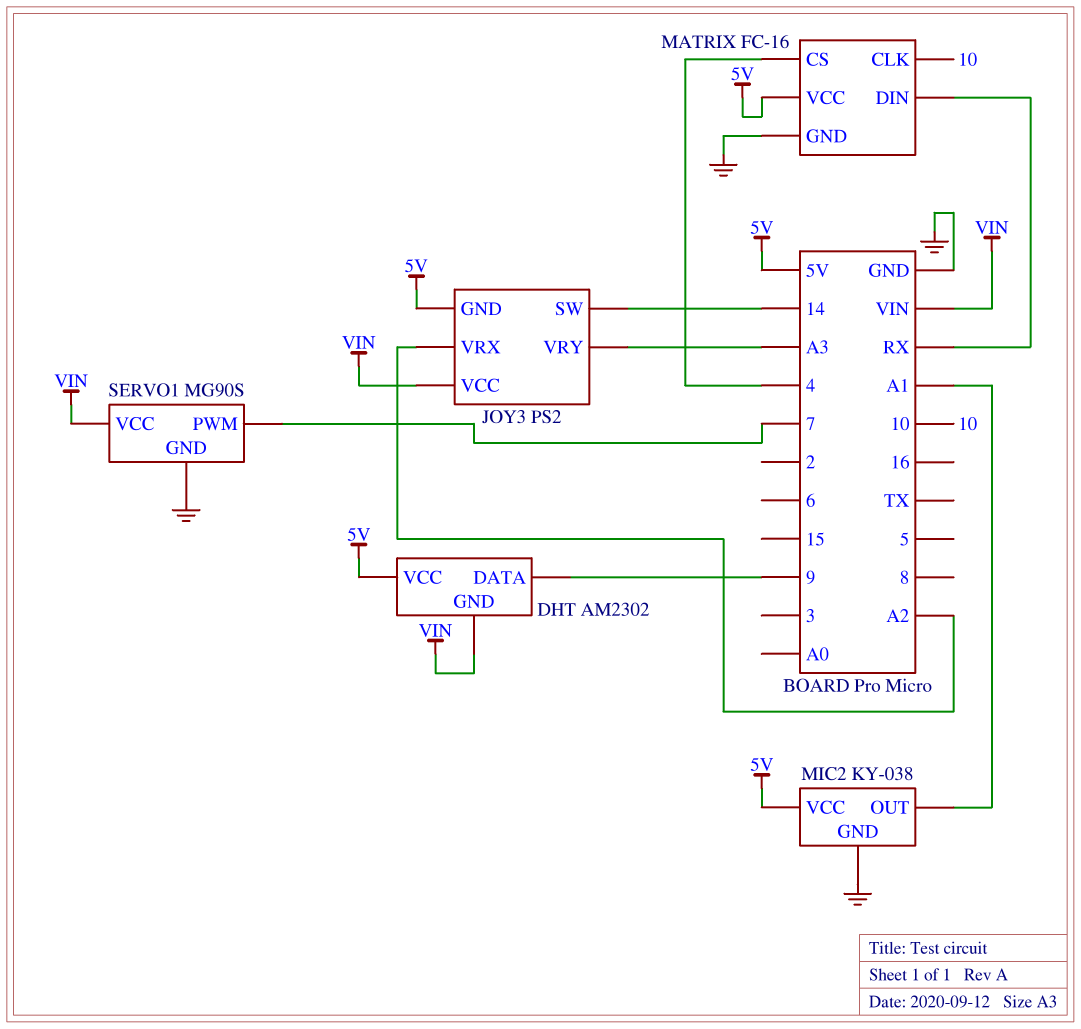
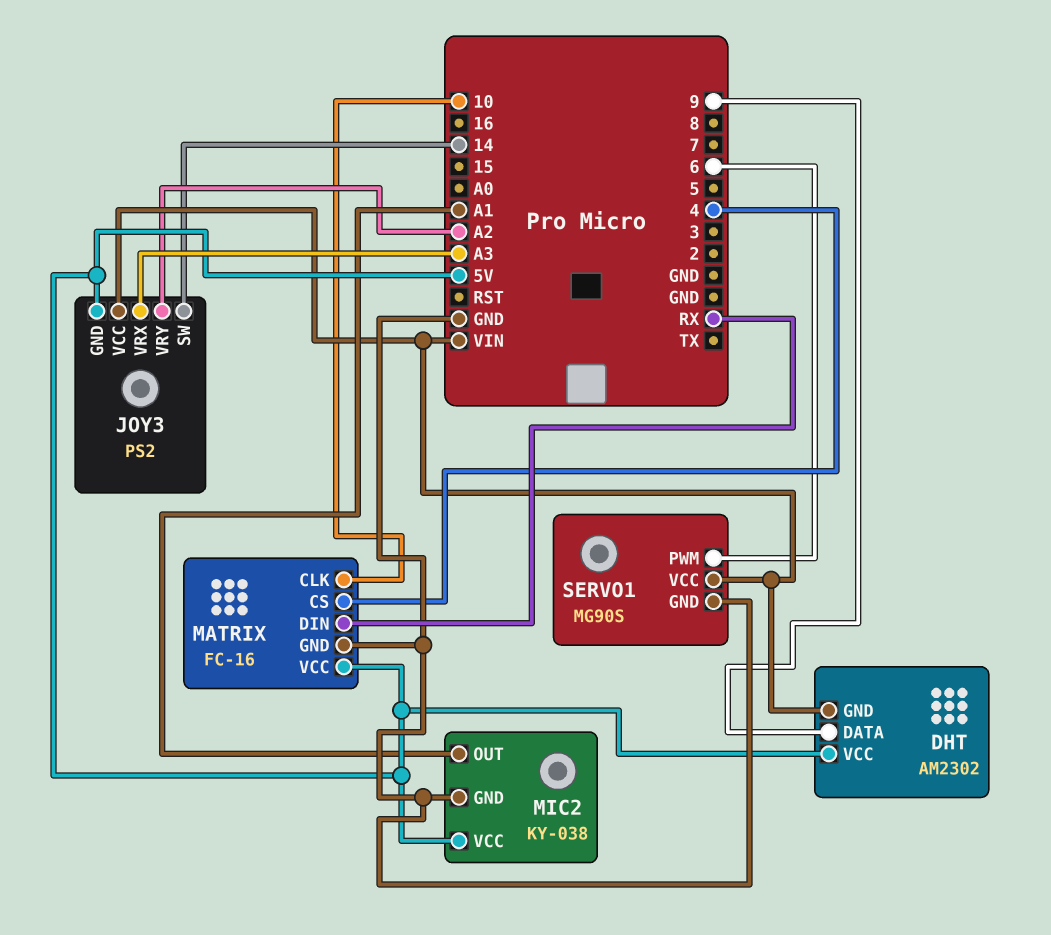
JOY3 pin VRX: A2 -> A3
JOY3 pin VRY: A3 -> A2
SERVO1 pin PWM: 7 -> 6

